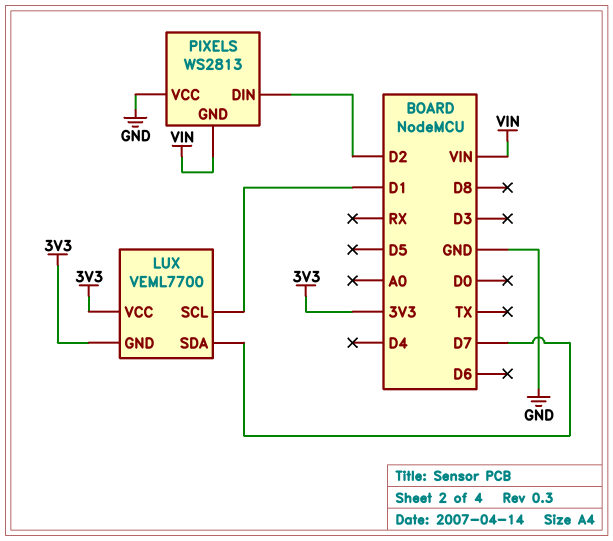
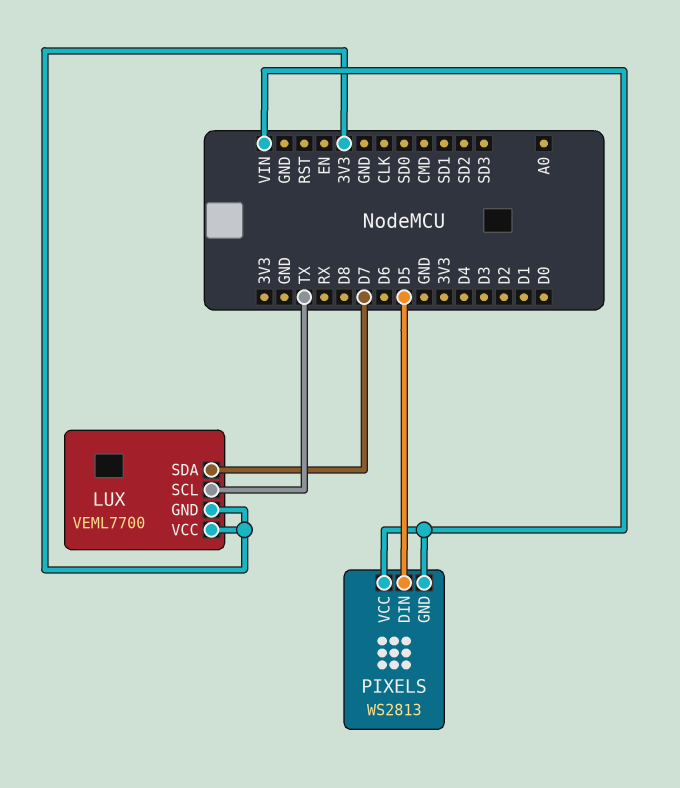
LUX pin SCL: D1 -> TX
PIXELS pin DIN: D2 -> D5
PIXELS pin VCC: GND -> VIN

